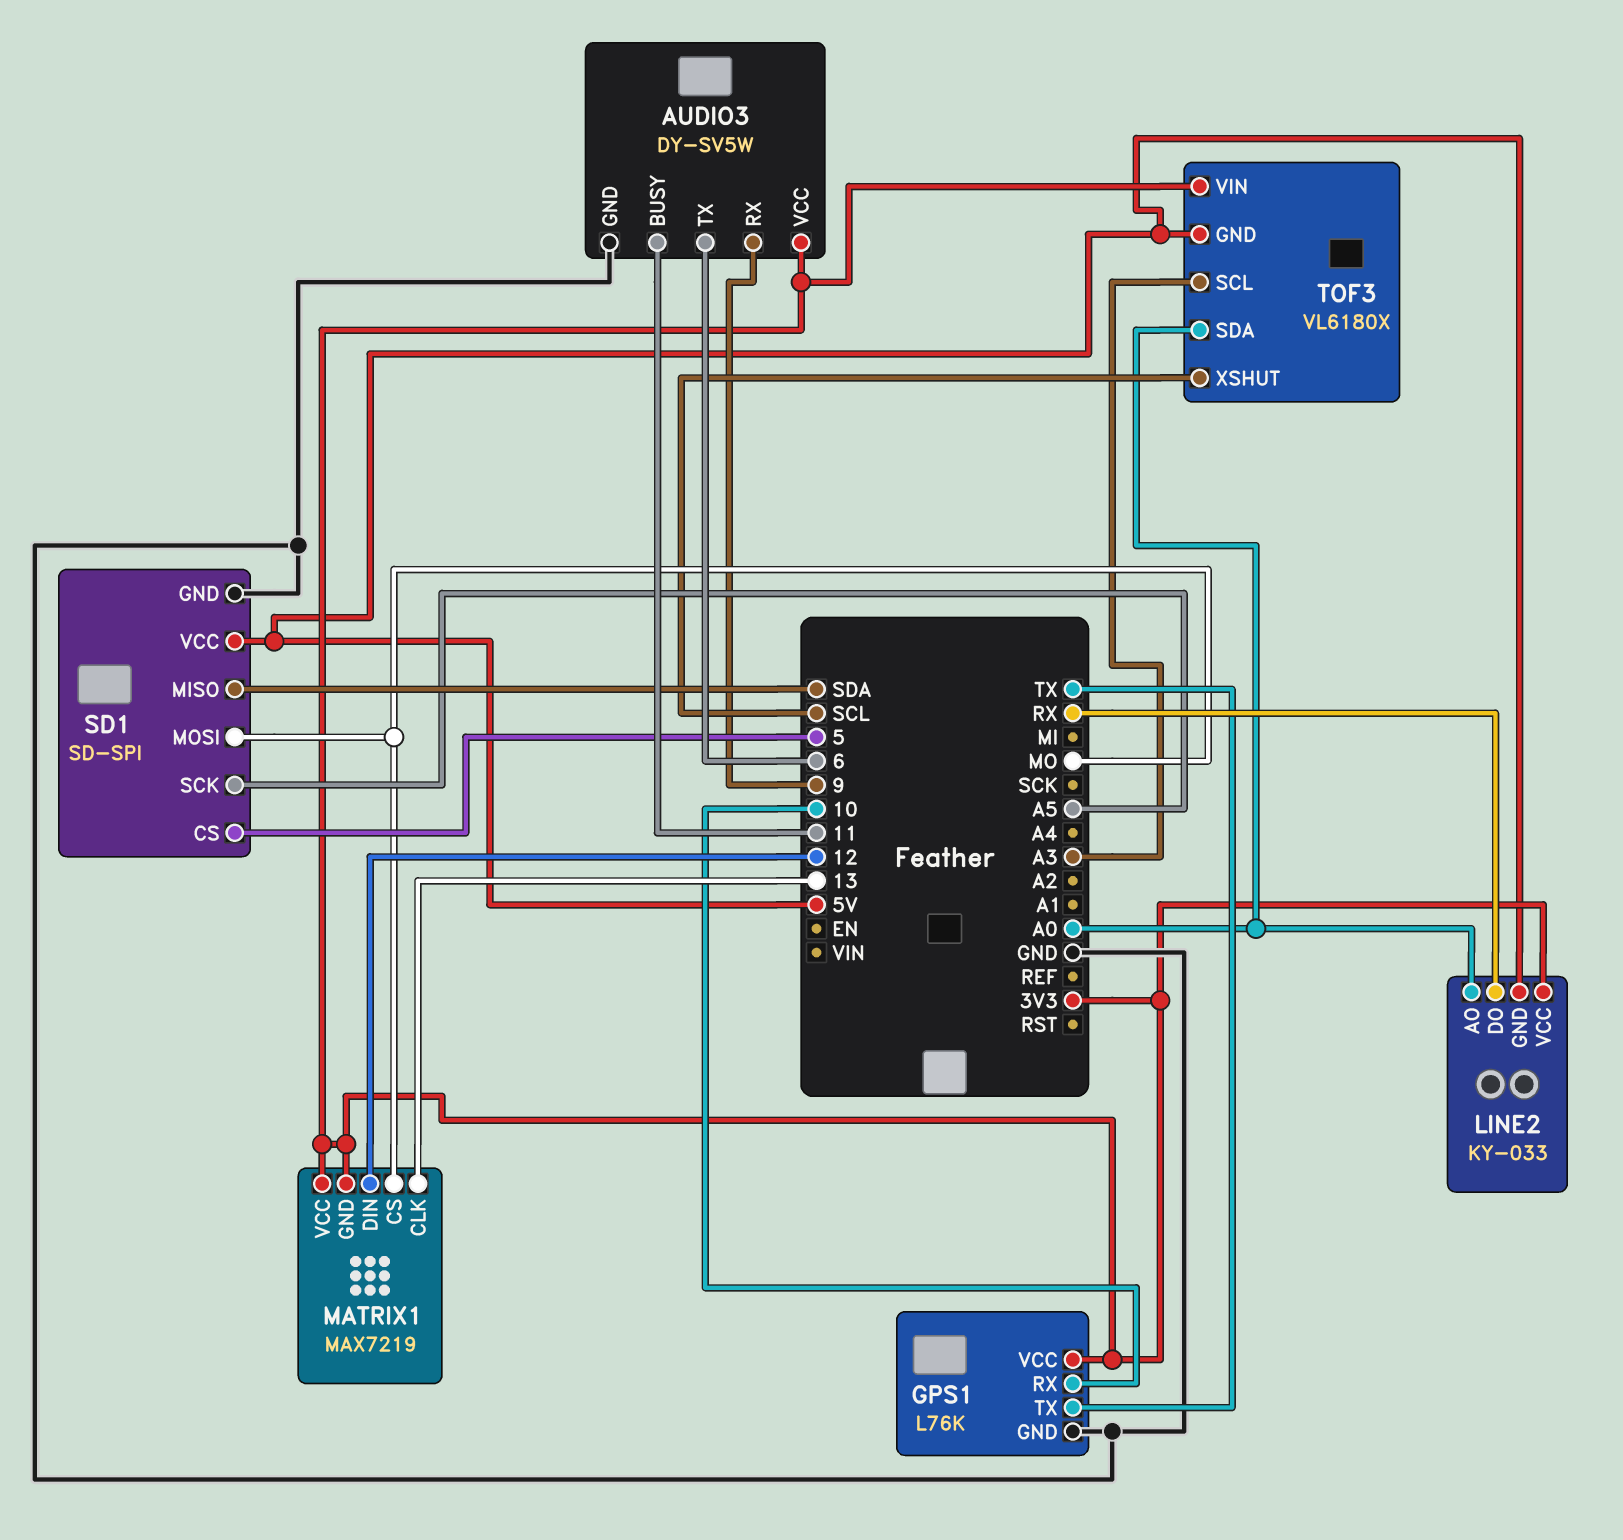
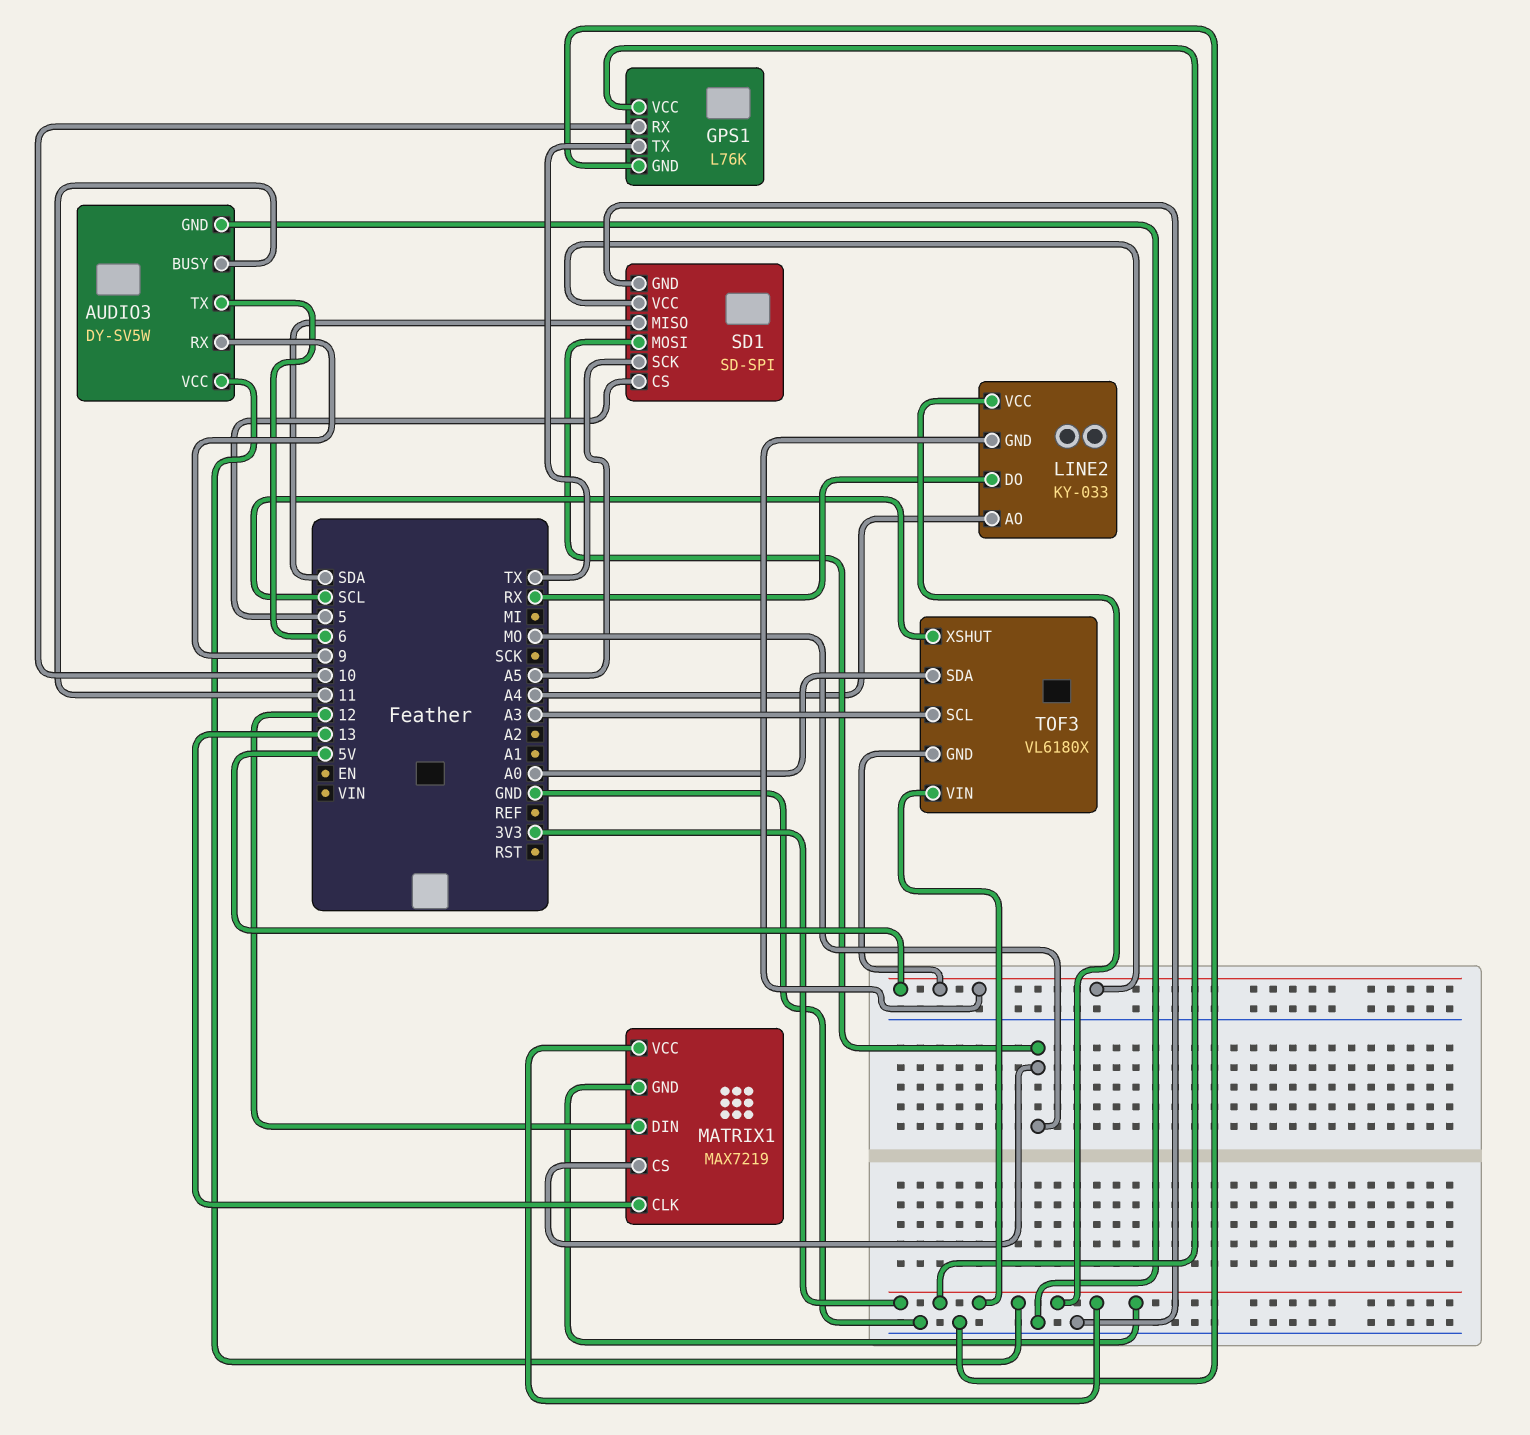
LINE2 pin AO: A0 -> A4

